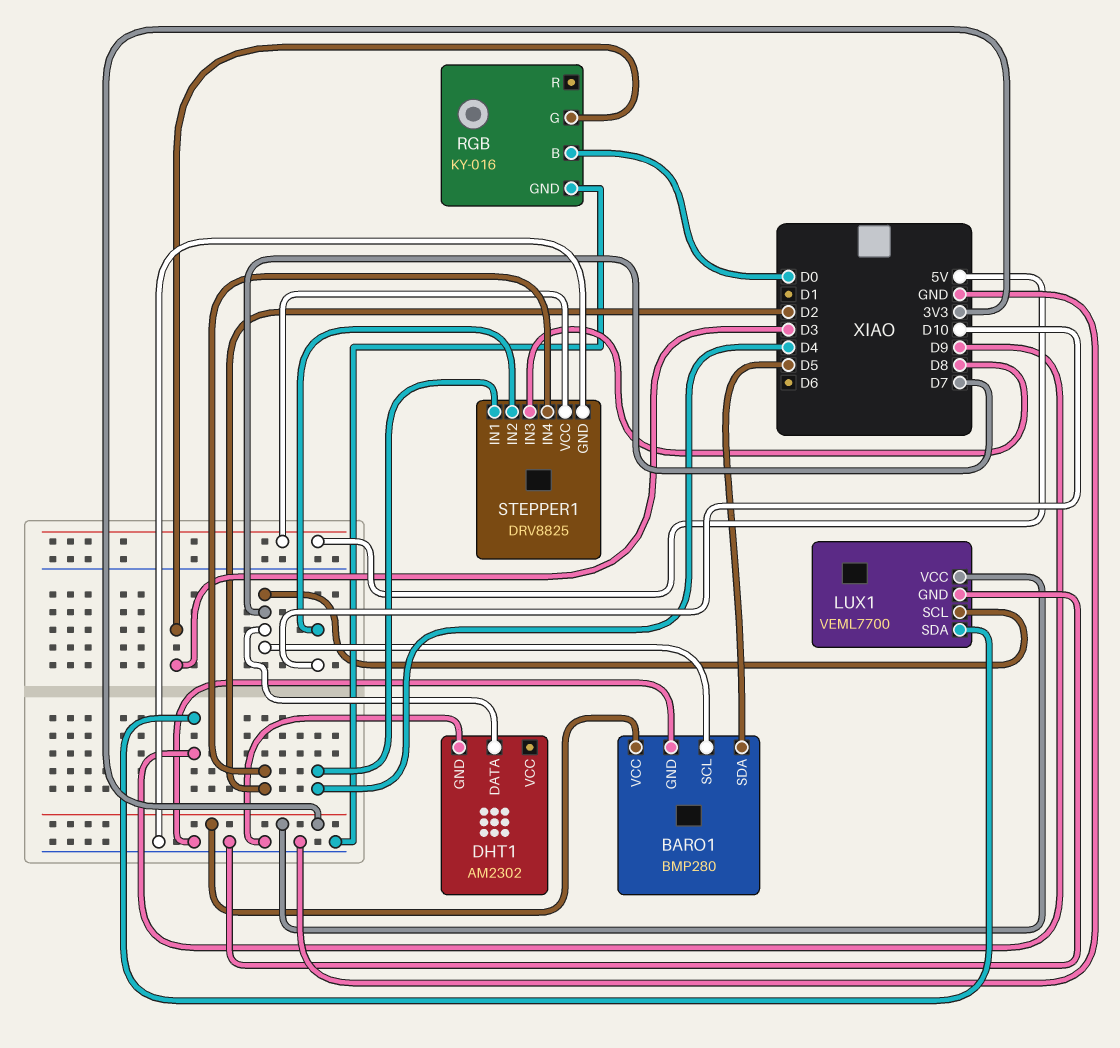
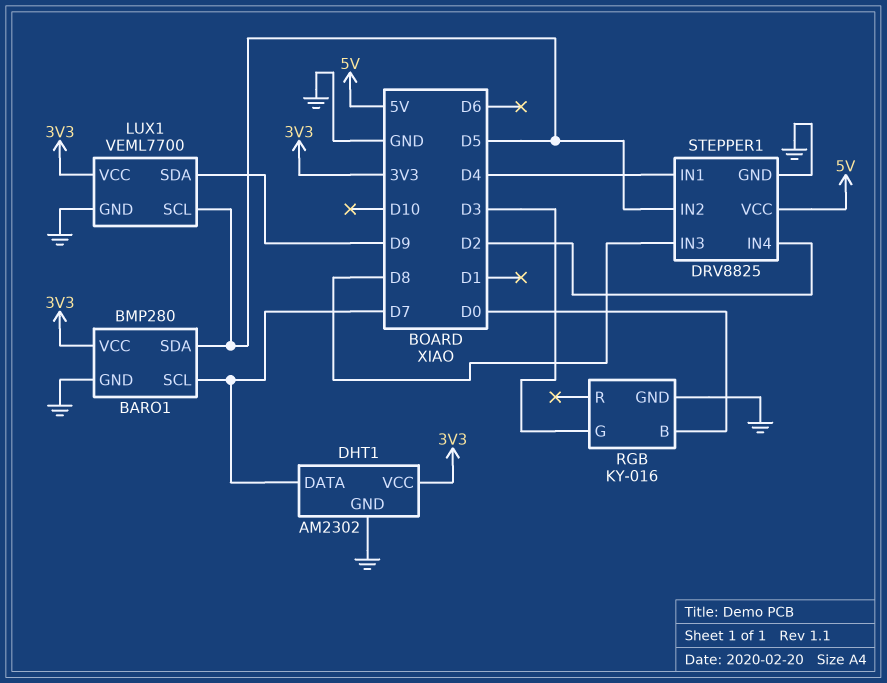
DHT1 pin VCC: none -> 3V3
LUX1 pin SCL: D7 -> D5
STEPPER1 pin IN2: D10 -> D5

